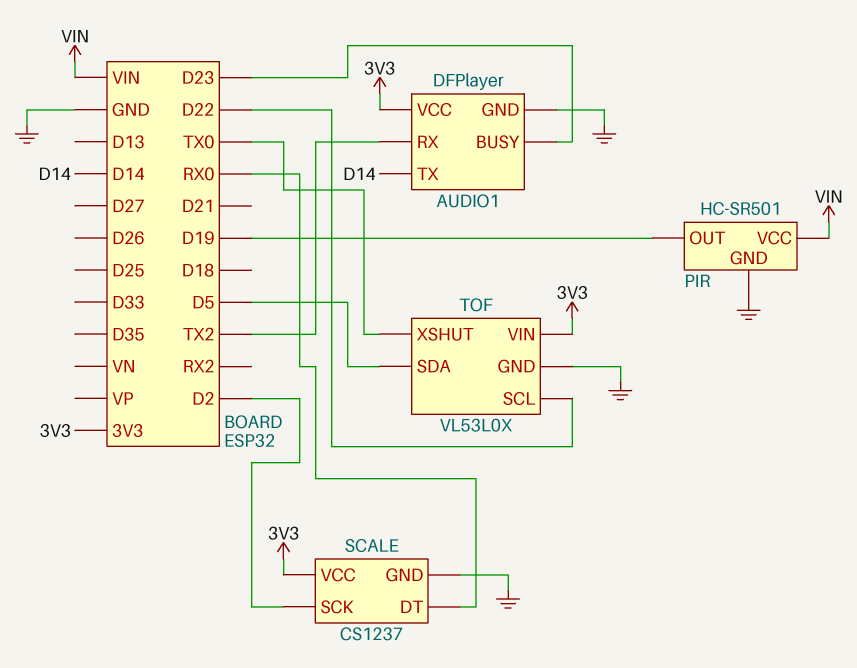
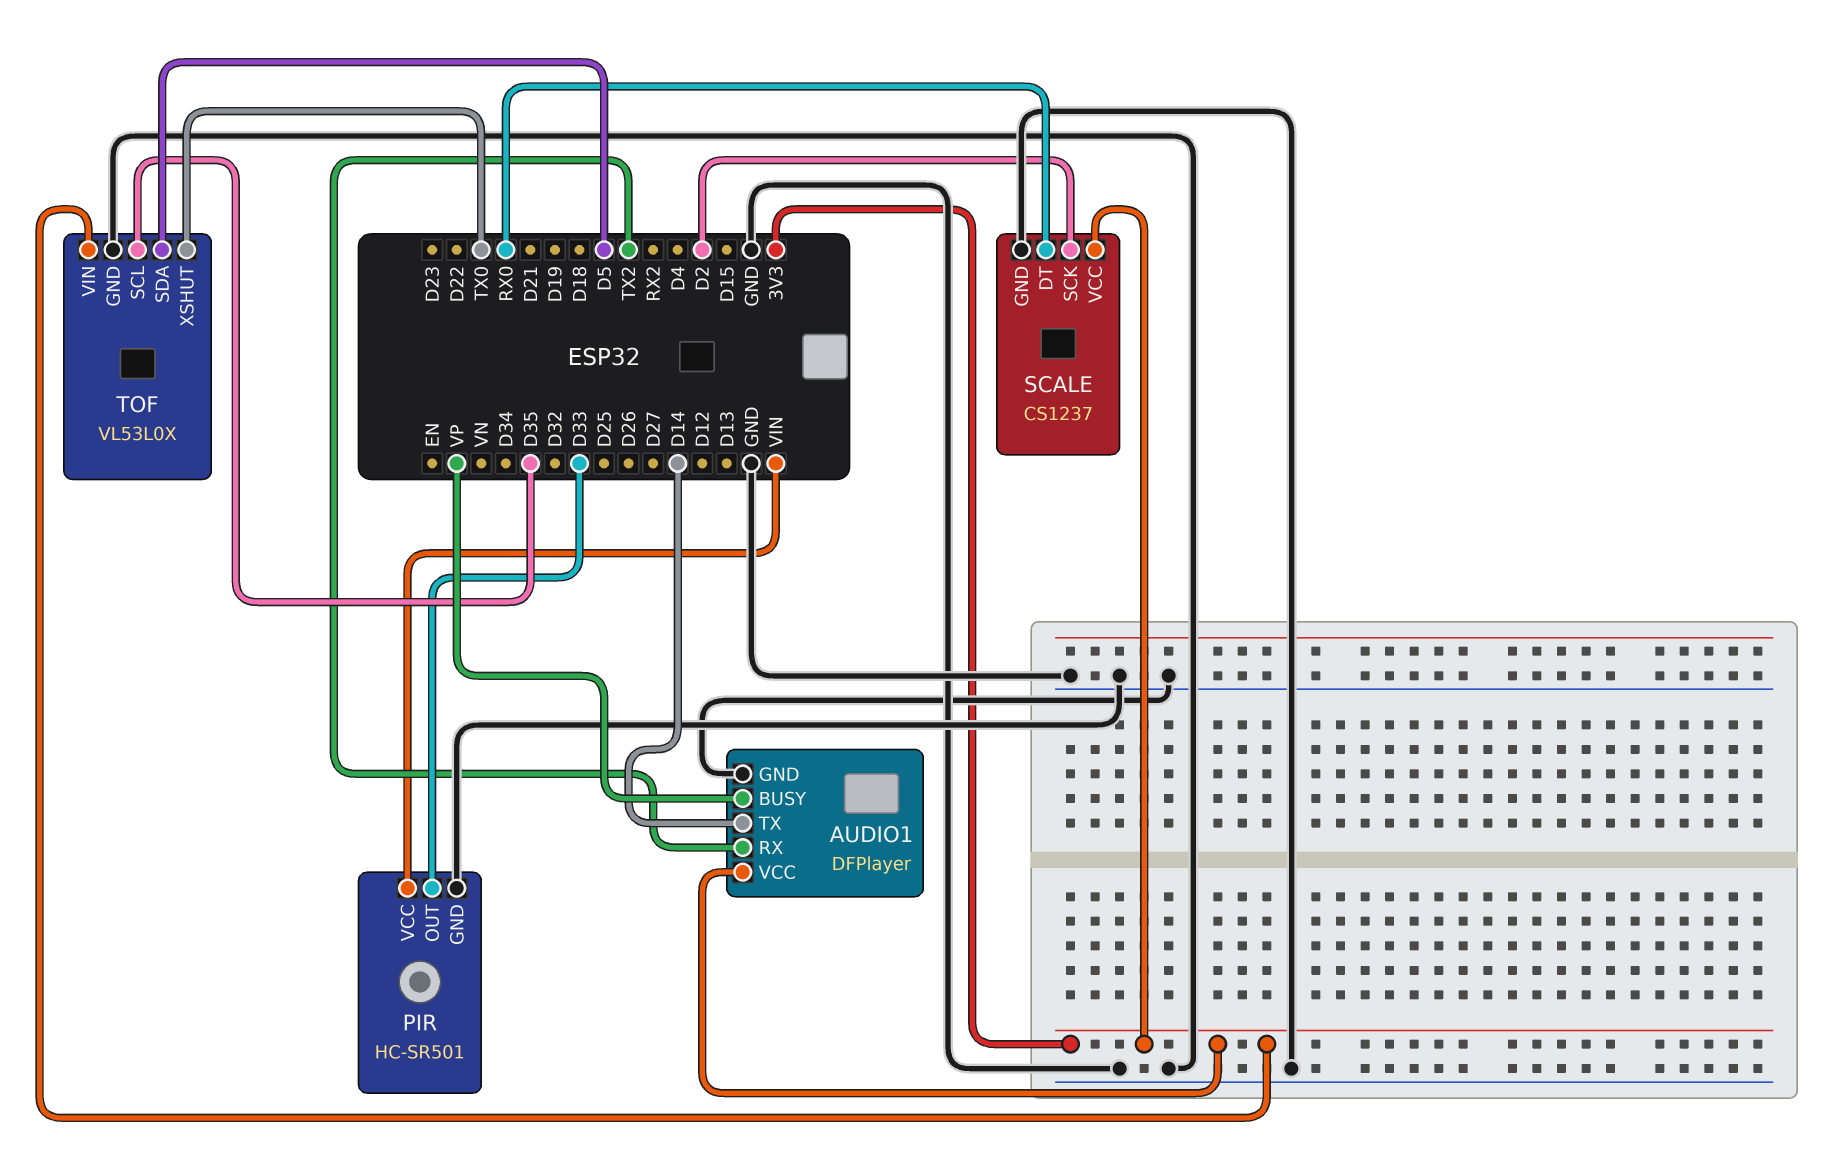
AUDIO1 pin BUSY: D23 -> VP
PIR pin OUT: D19 -> D33
TOF pin SCL: D22 -> D35

